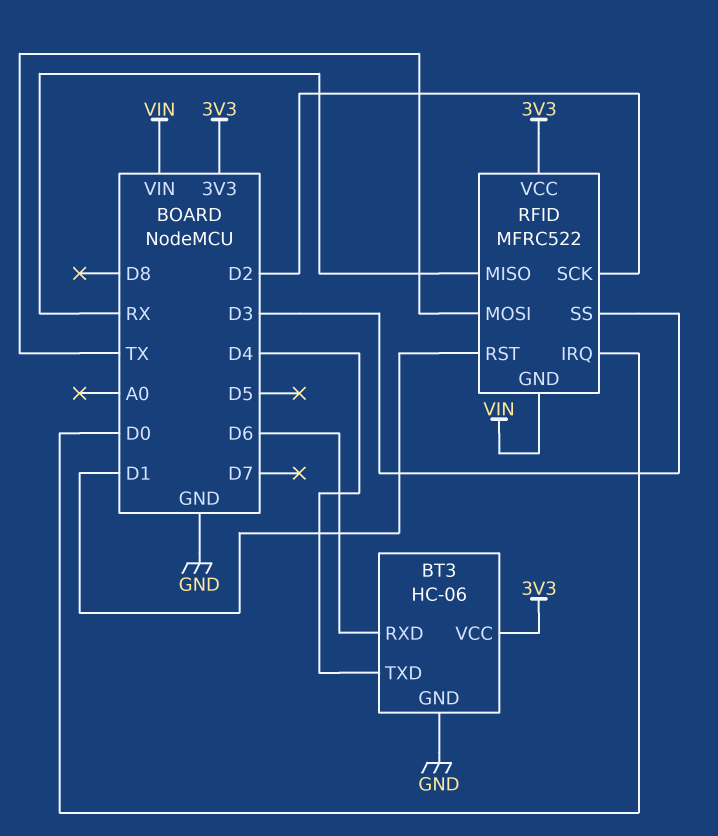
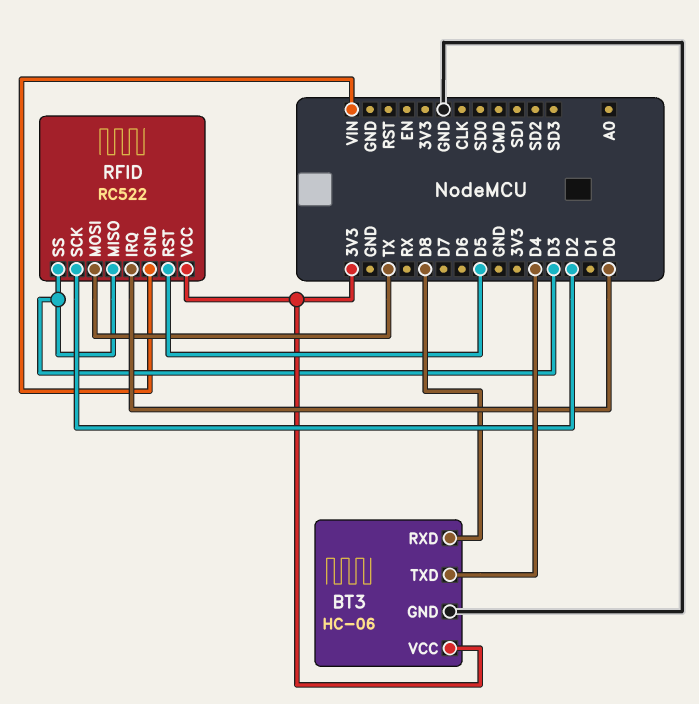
BT3 pin RXD: D6 -> D8
RFID: MFRC522 -> RC522
RFID pin MISO: RX -> D3
RFID pin RST: D1 -> D5

